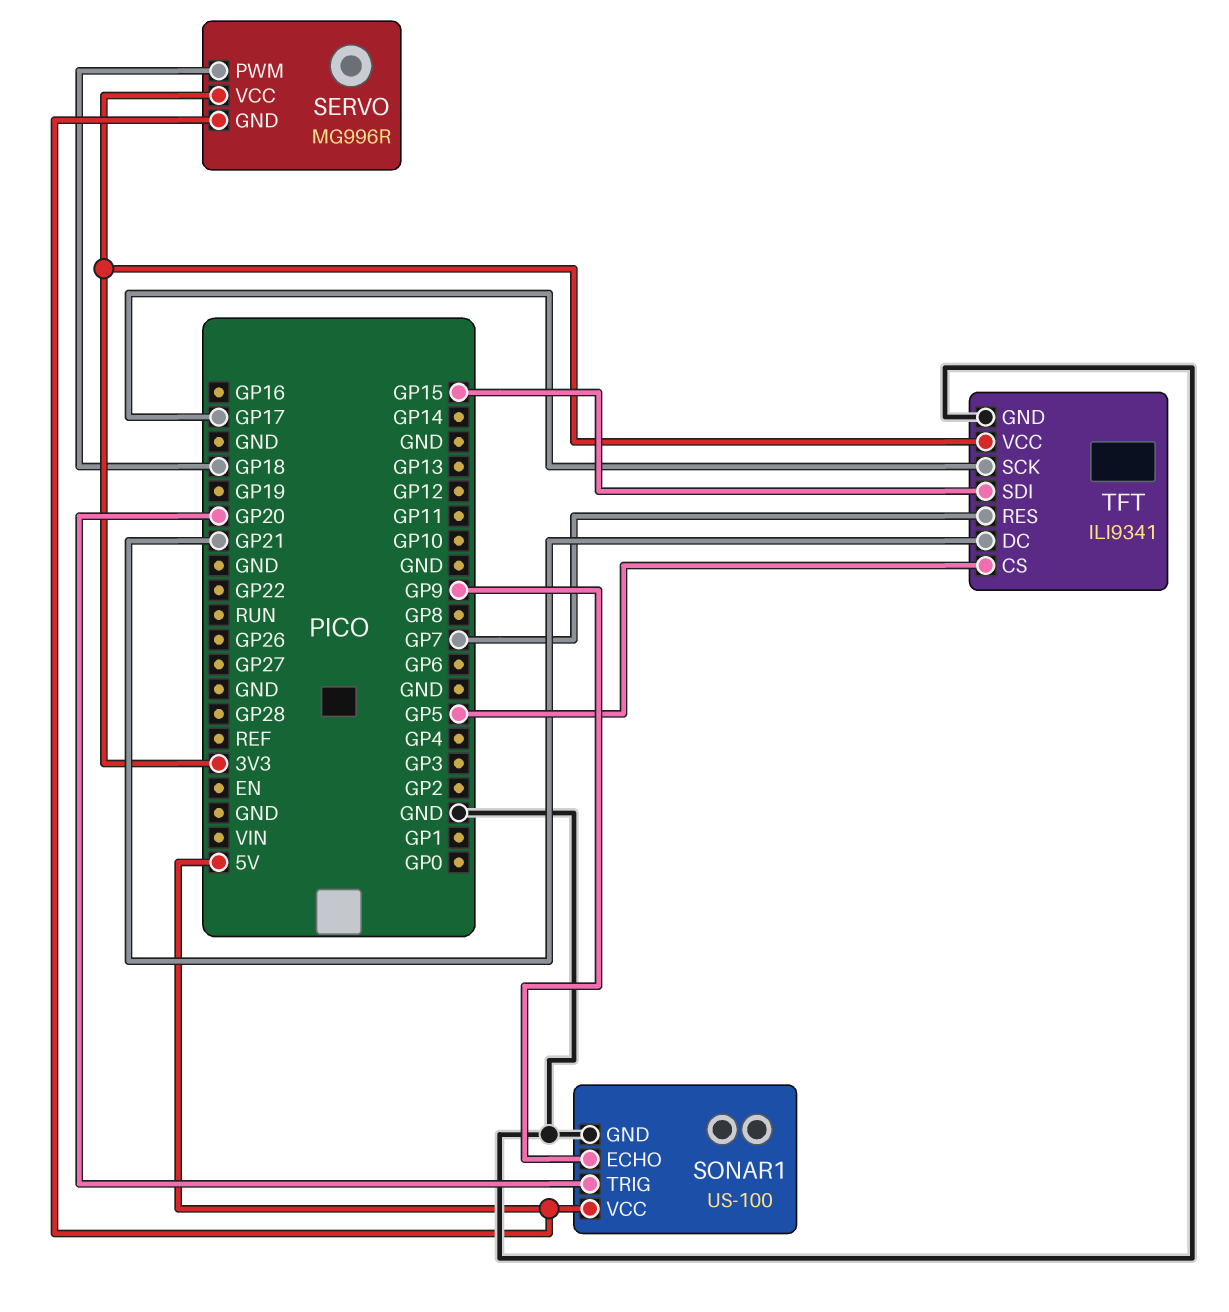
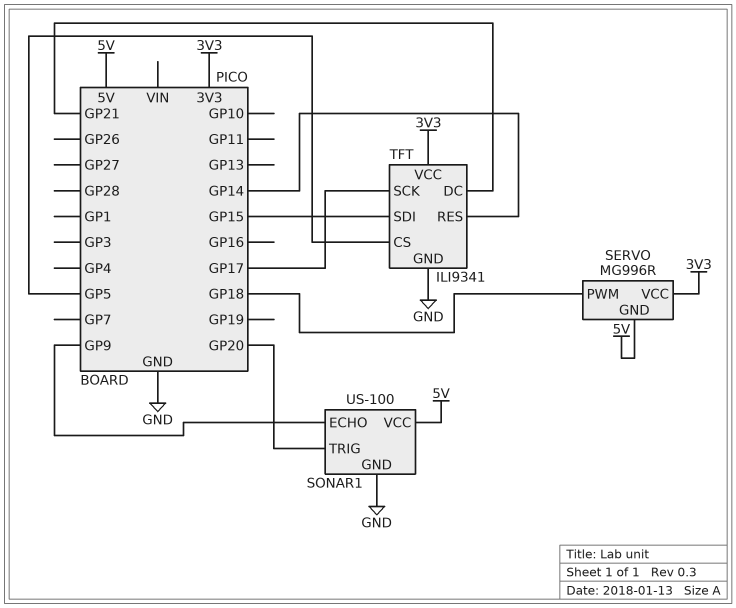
TFT pin RES: GP7 -> GP14

